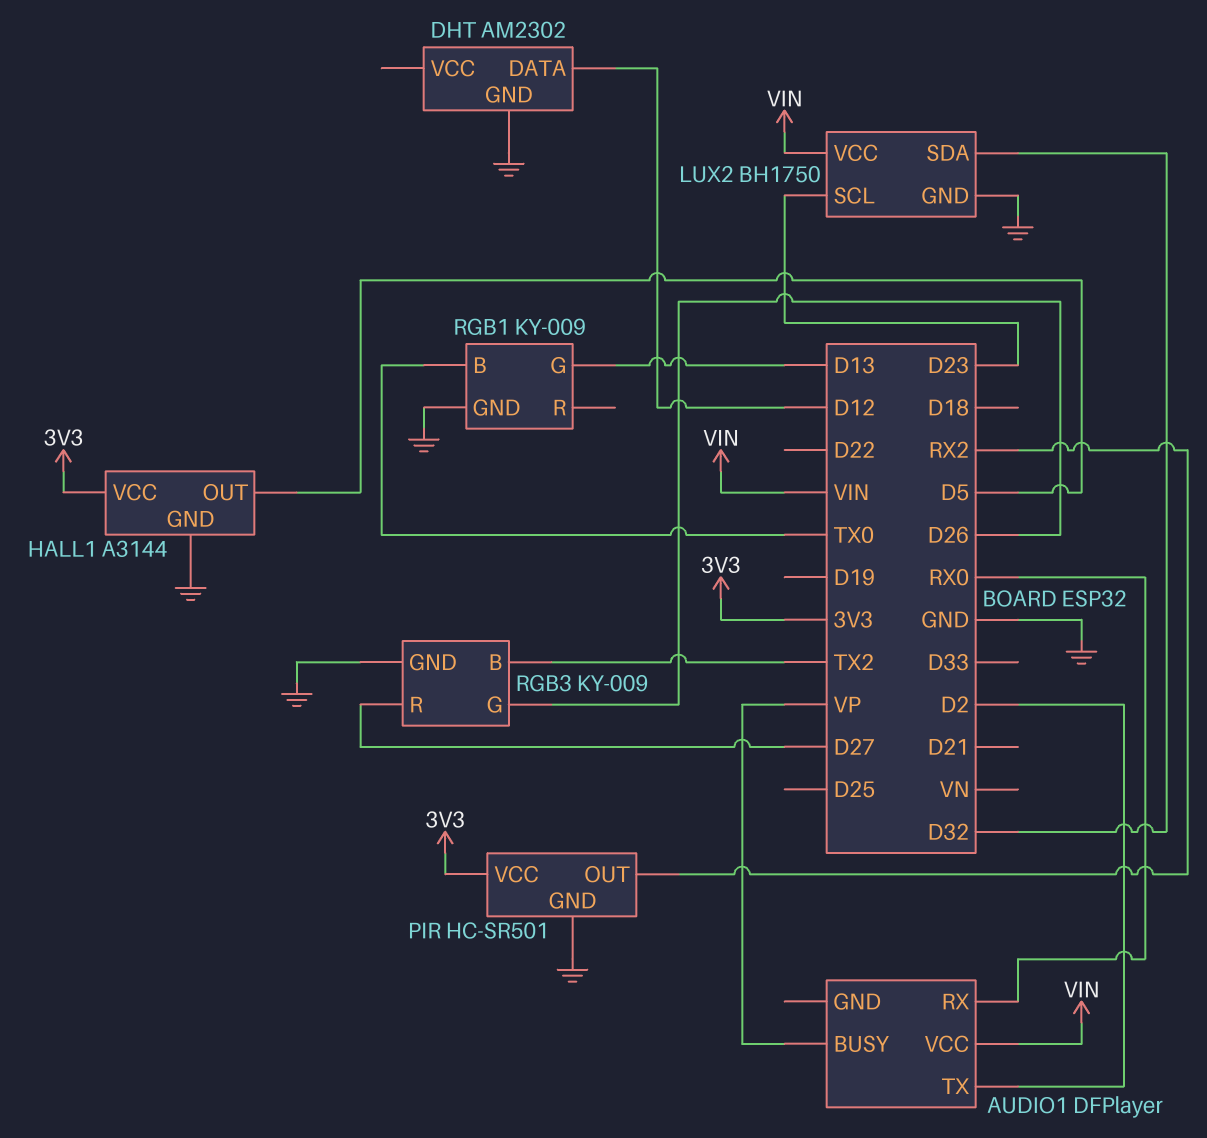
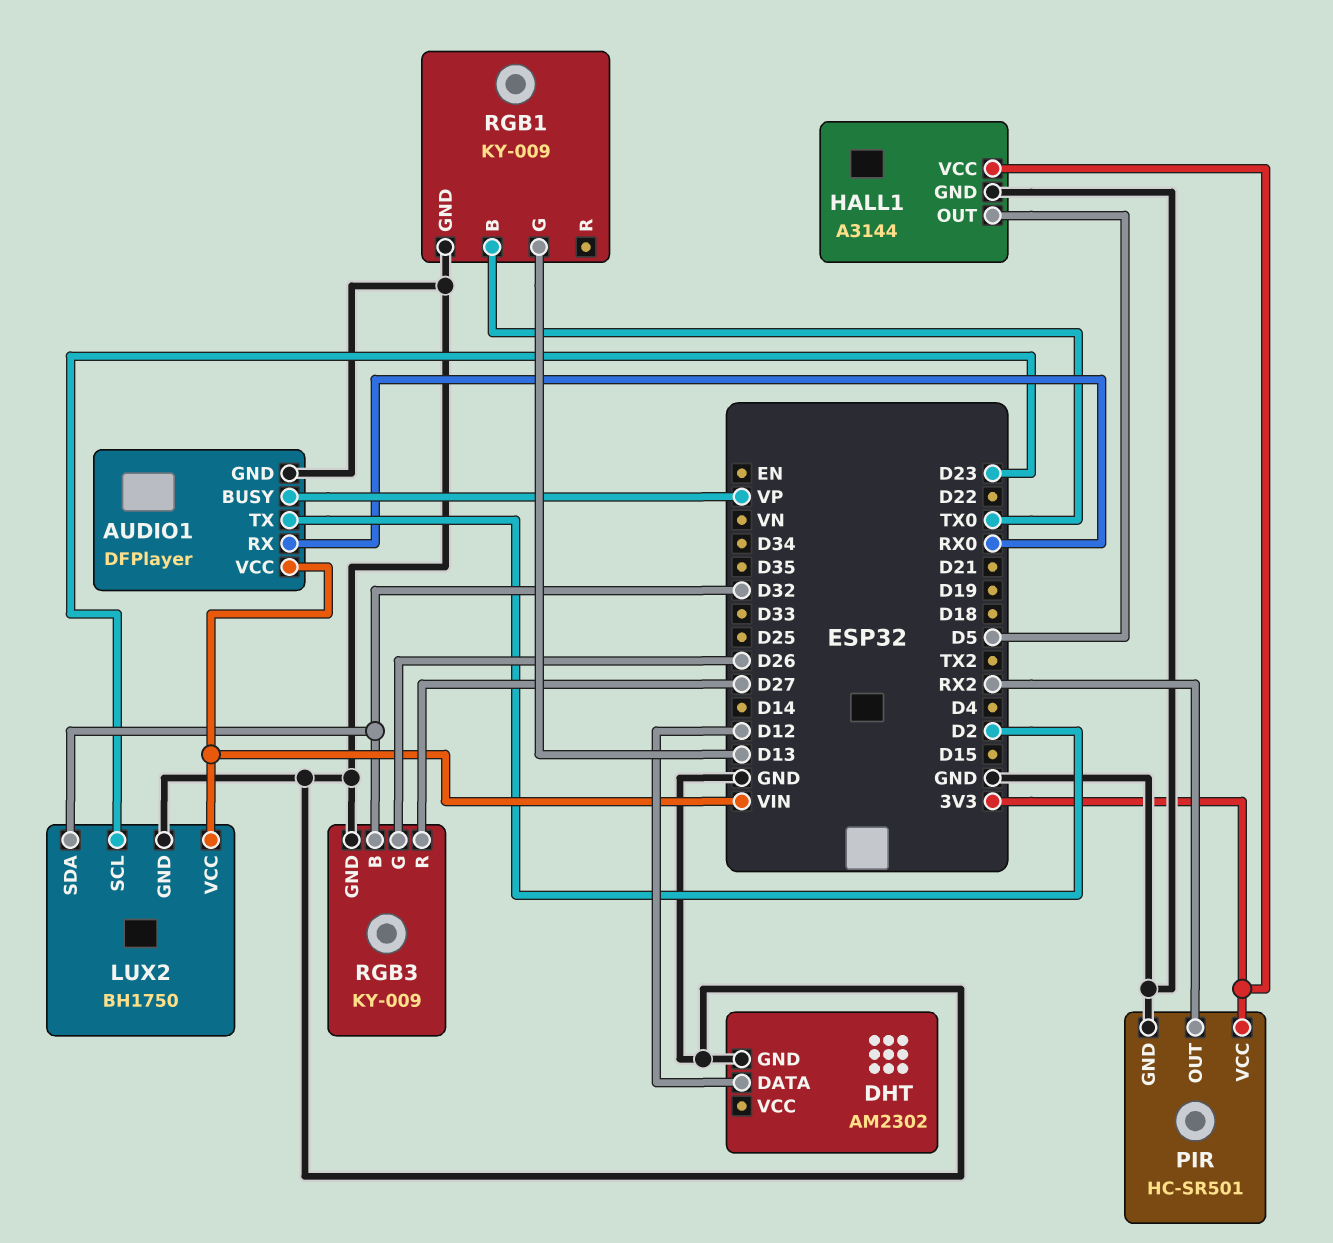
AUDIO1 pin GND: none -> GND
RGB3 pin B: TX2 -> D32

